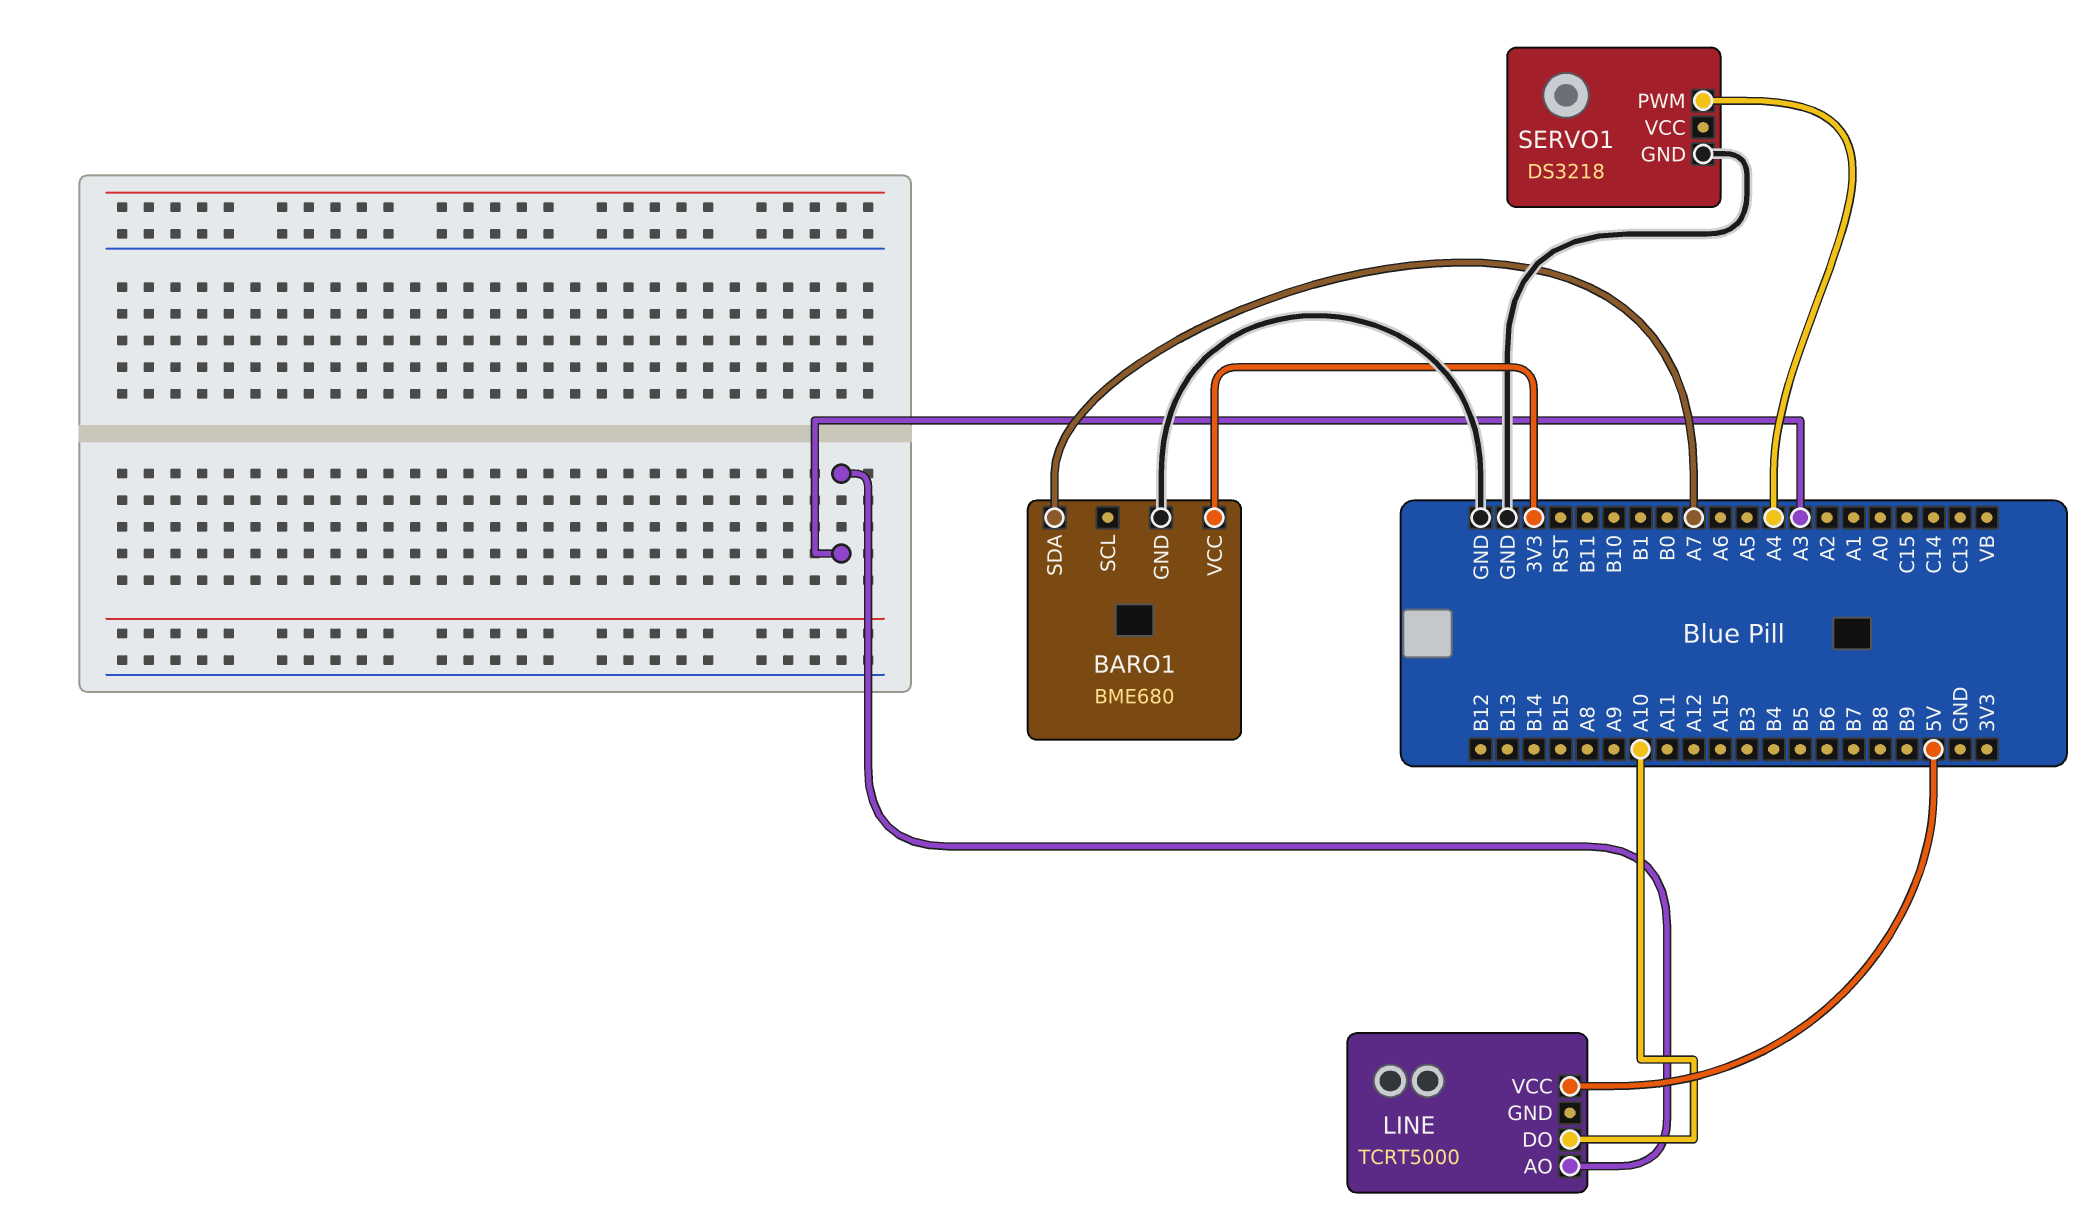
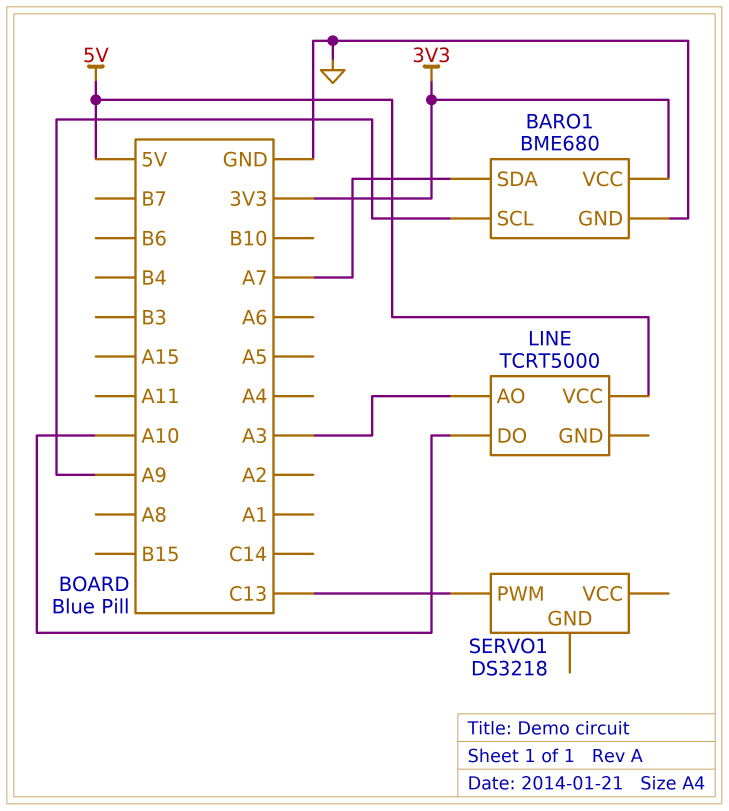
BARO1 pin SCL: none -> A9
SERVO1 pin GND: GND -> none
SERVO1 pin PWM: A4 -> C13

